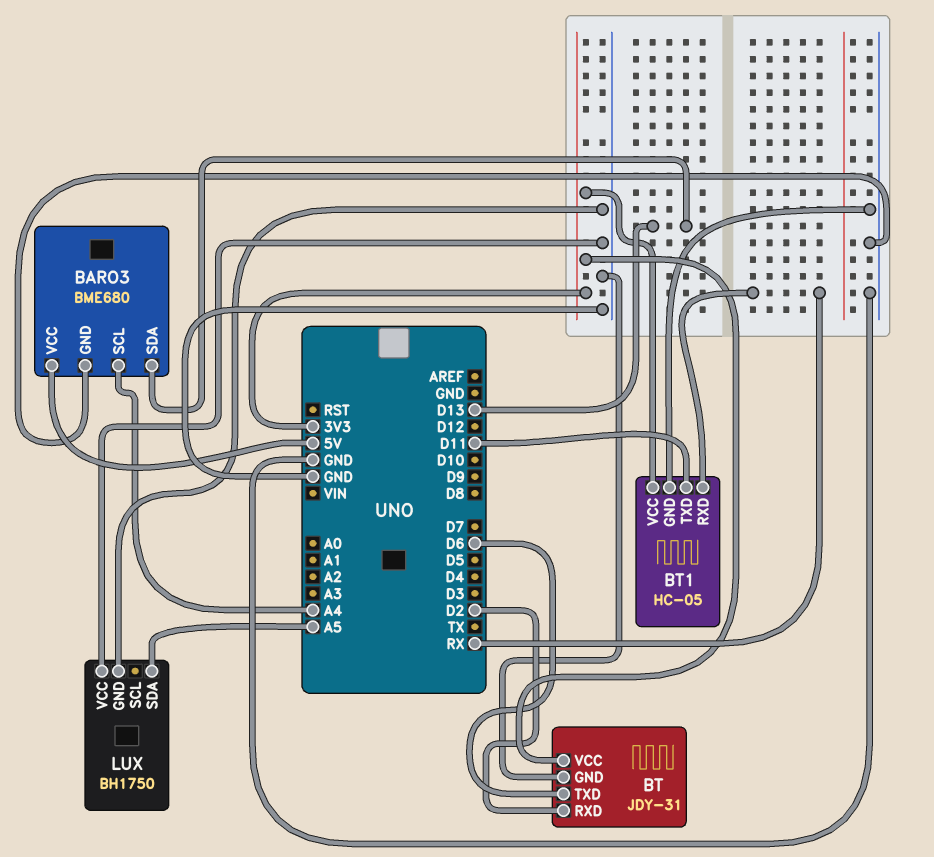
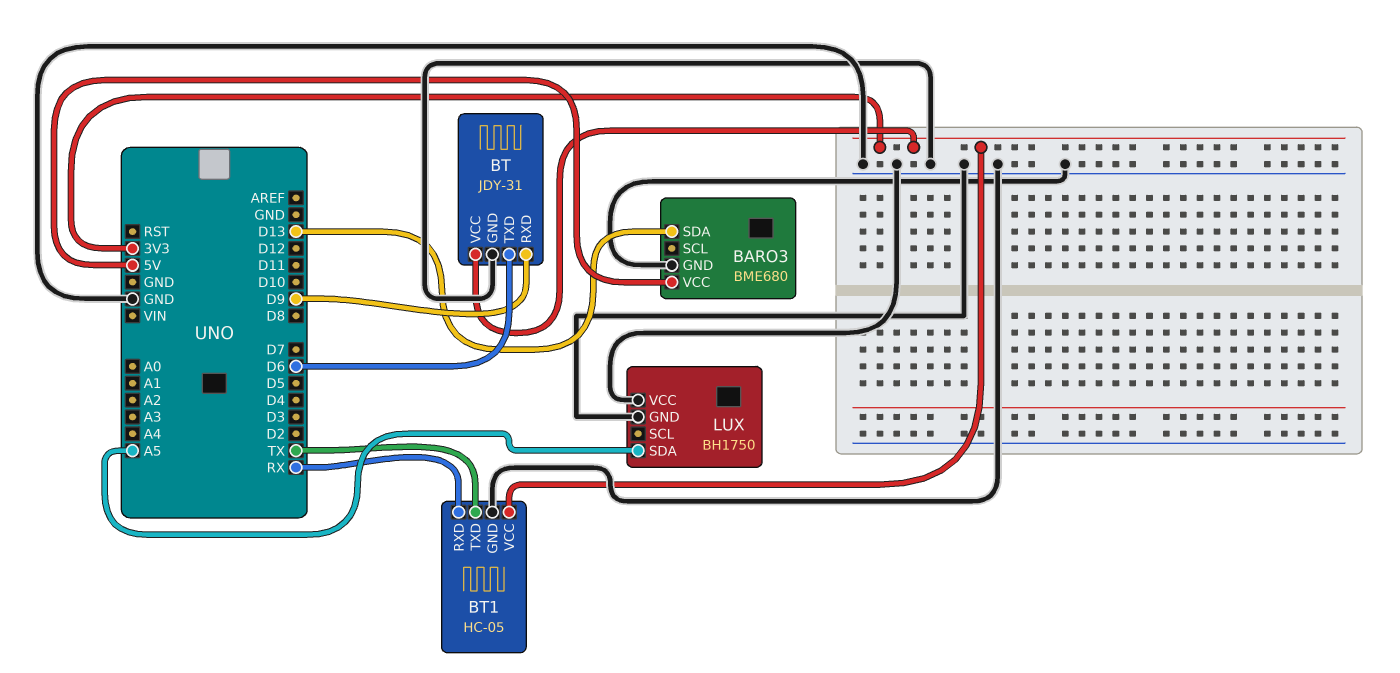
BARO3 pin SCL: A4 -> none
BT pin RXD: D2 -> D9
BT1 pin TXD: D11 -> TX

